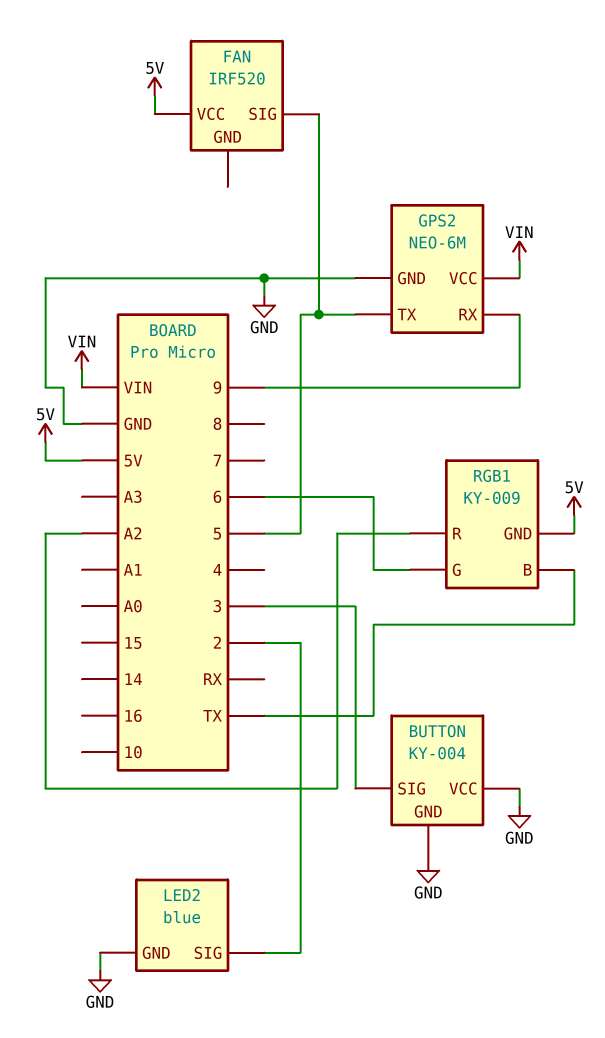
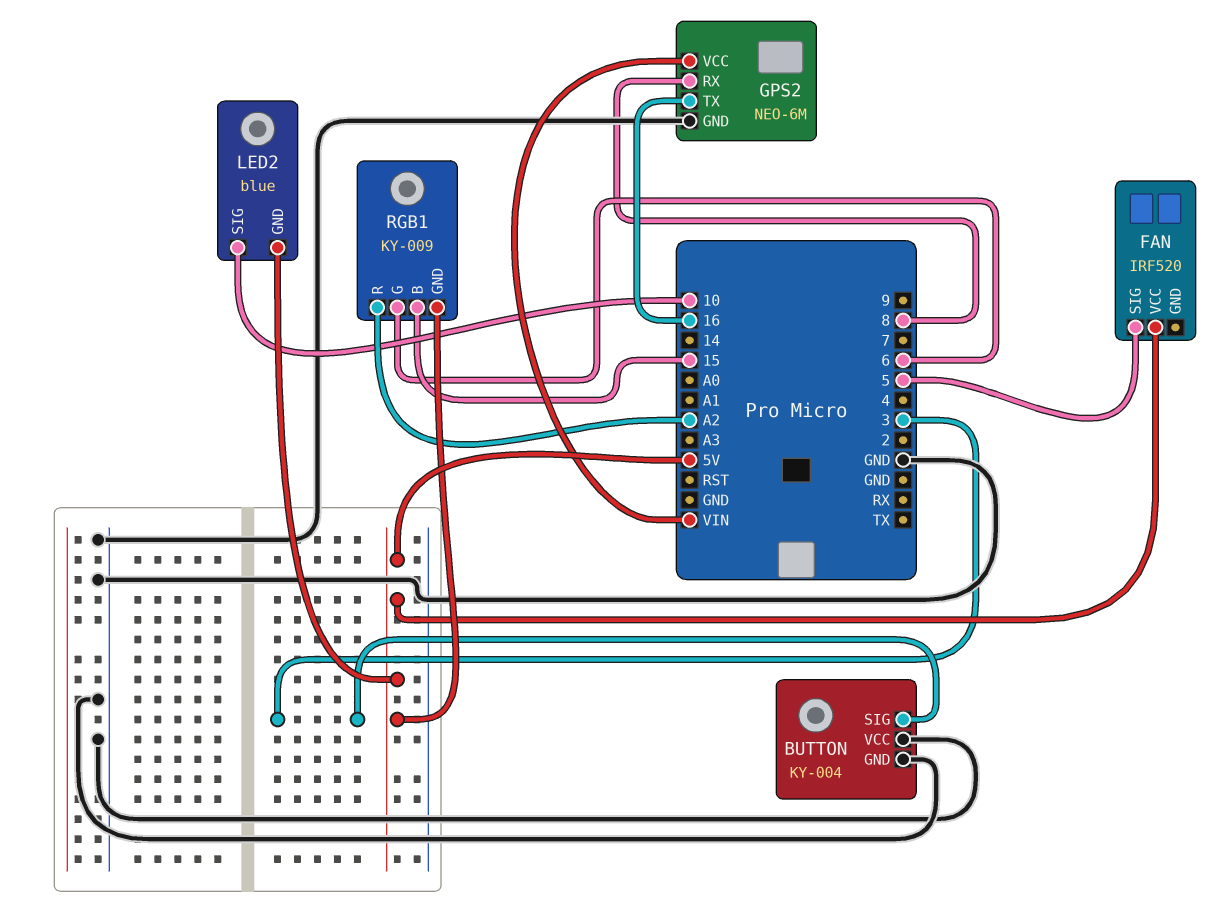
GPS2 pin RX: 9 -> 8
GPS2 pin TX: 5 -> 16
LED2 pin GND: GND -> 5V
LED2 pin SIG: 2 -> 10
RGB1 pin B: TX -> 15

